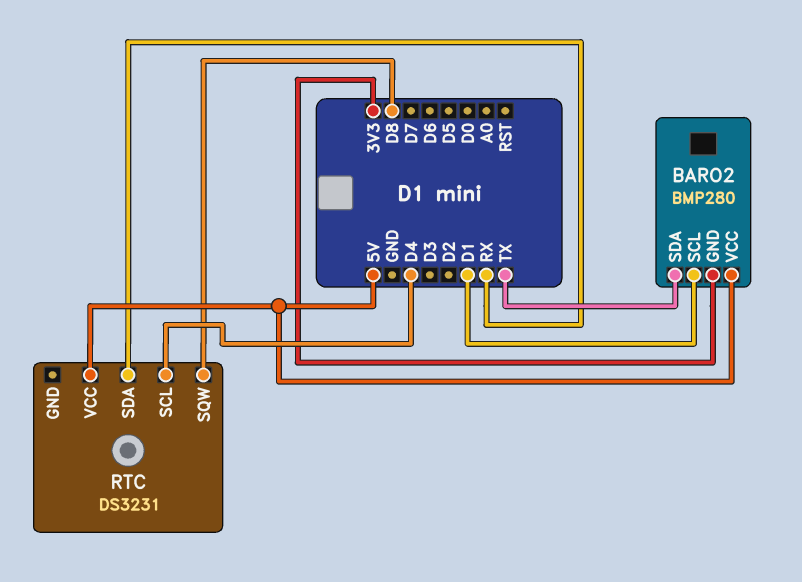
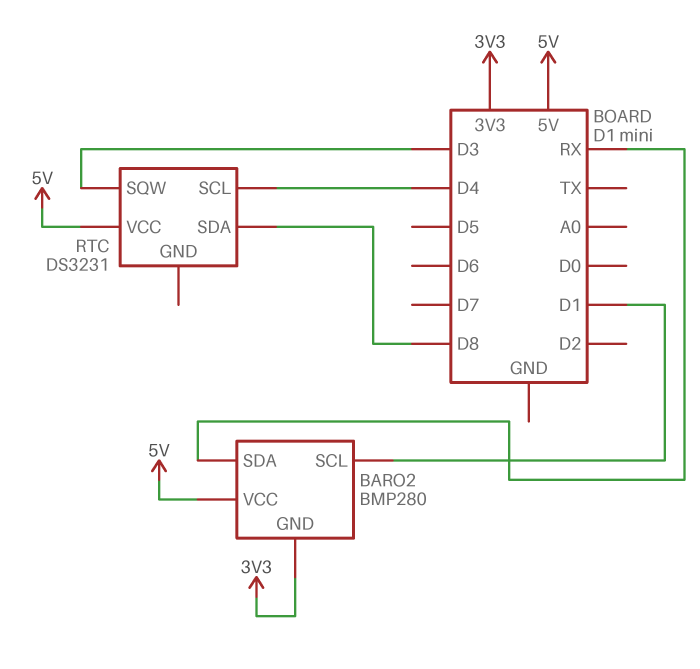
BARO2 pin SDA: TX -> RX
RTC pin SDA: RX -> D8
RTC pin SQW: D8 -> D3

